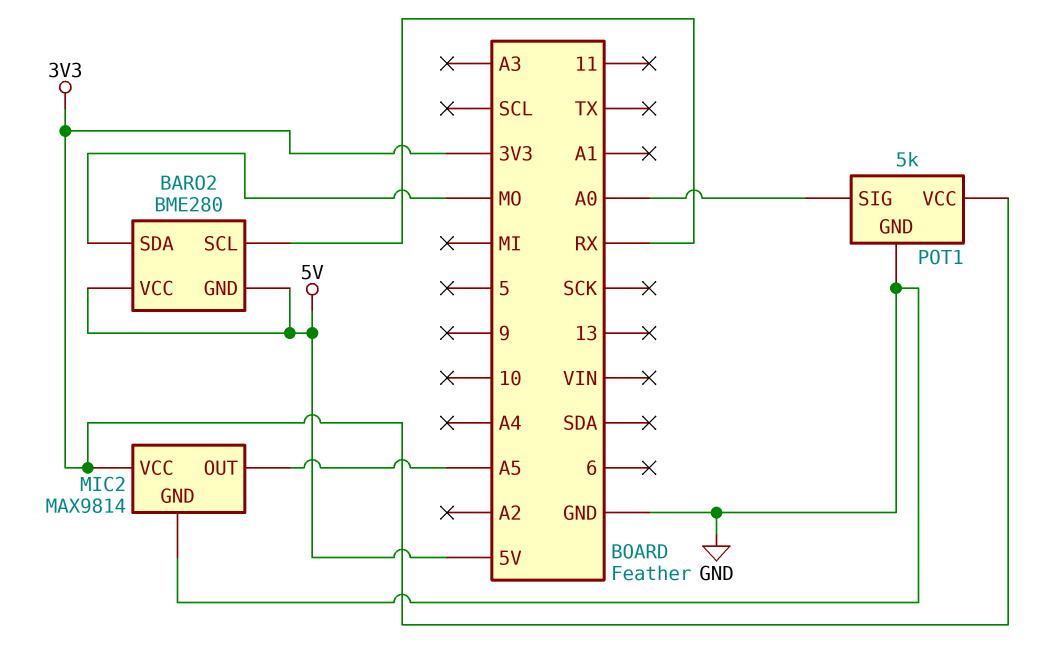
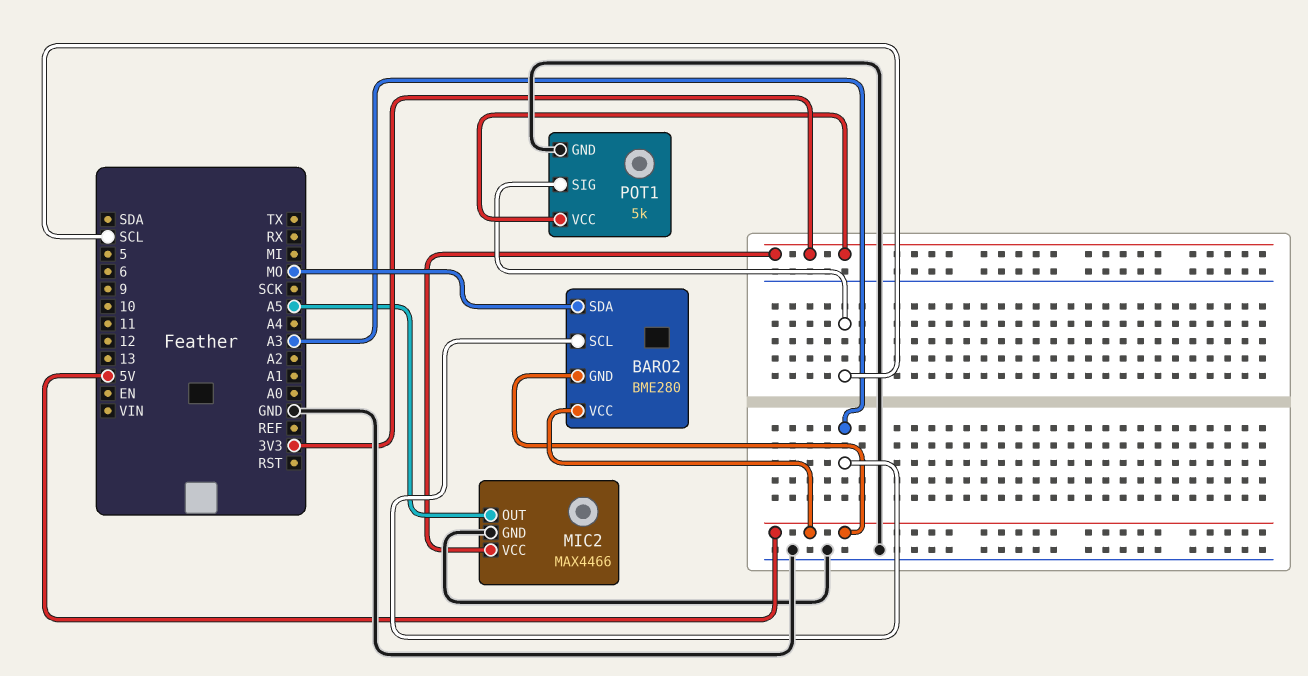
BARO2 pin SCL: RX -> A3
MIC2: MAX9814 -> MAX4466
POT1 pin SIG: A0 -> SCL

